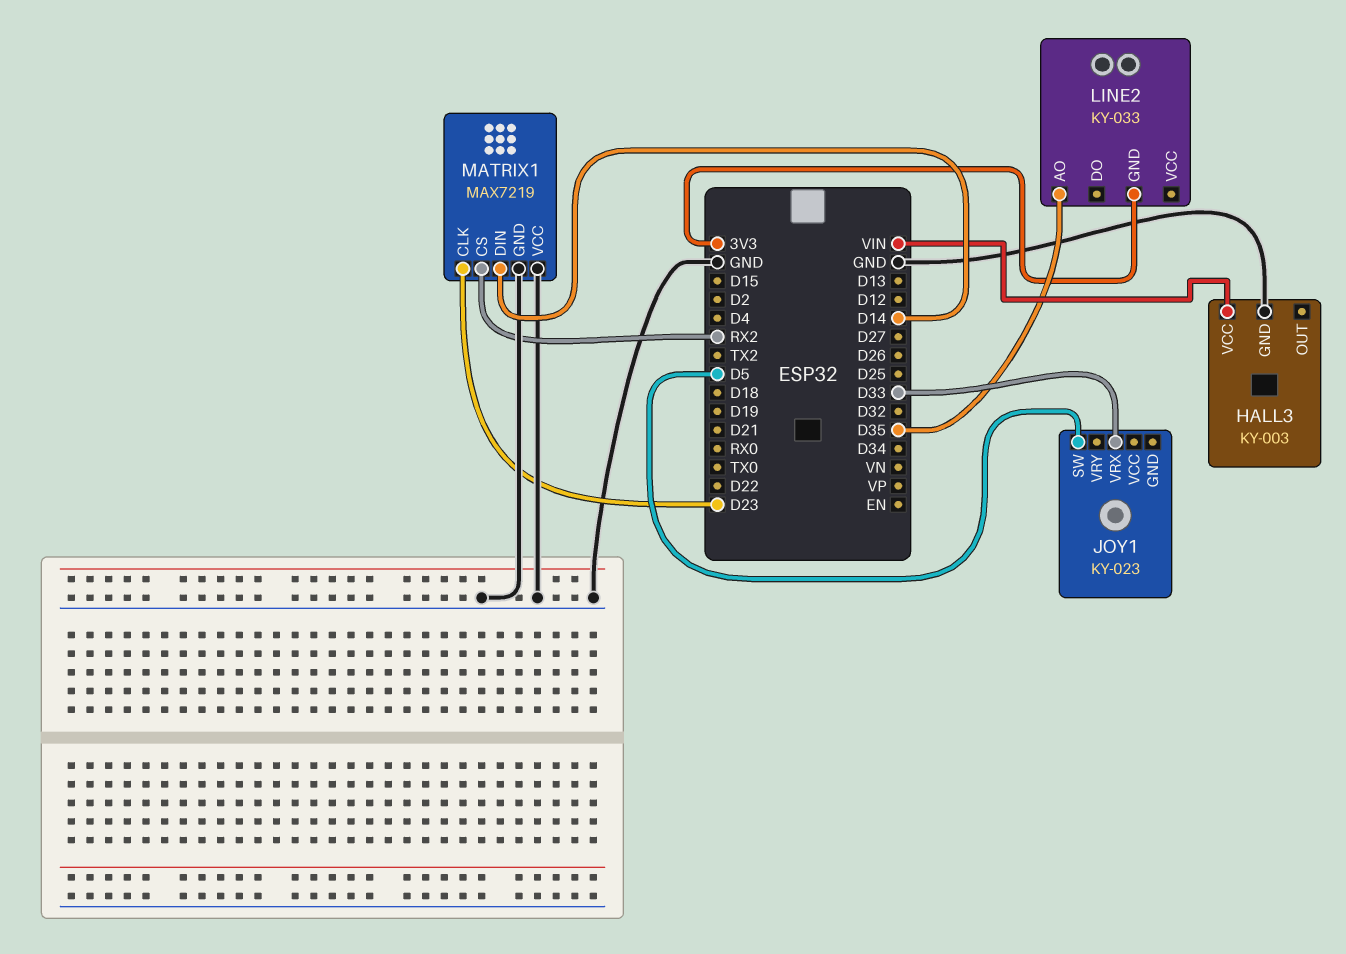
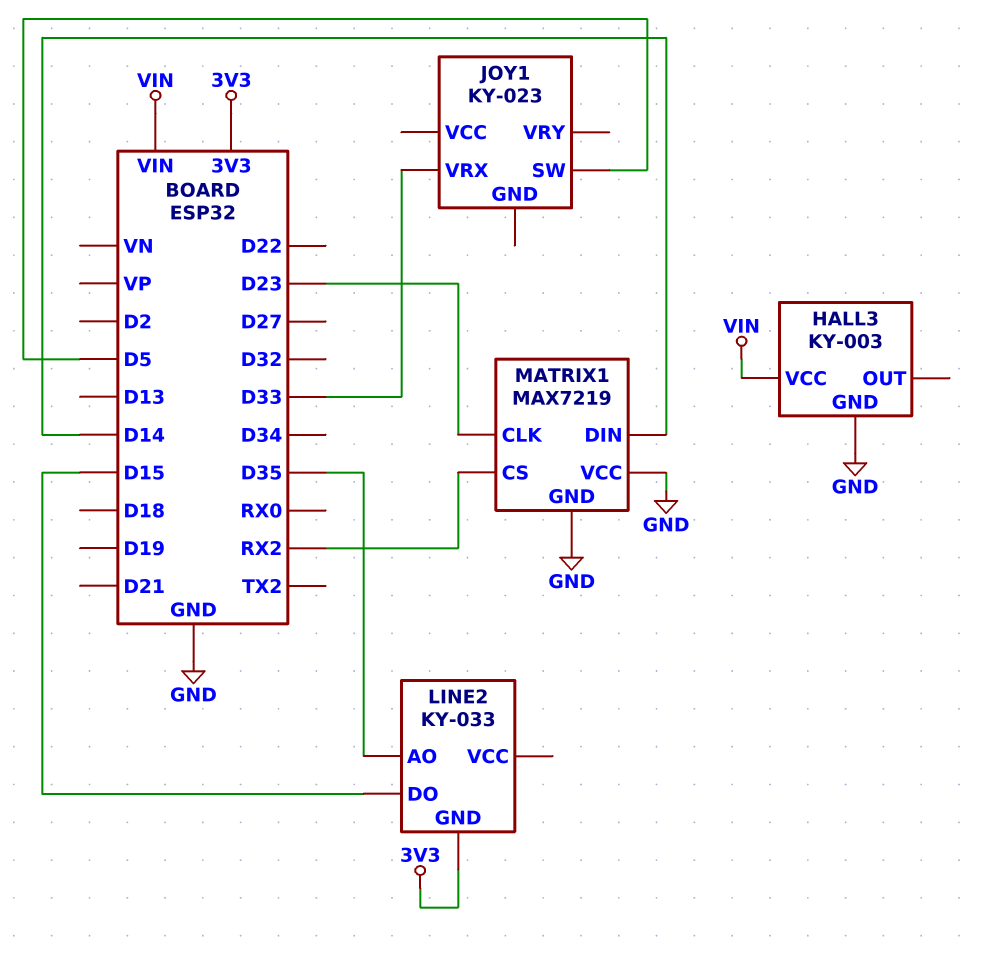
LINE2 pin DO: none -> D15

